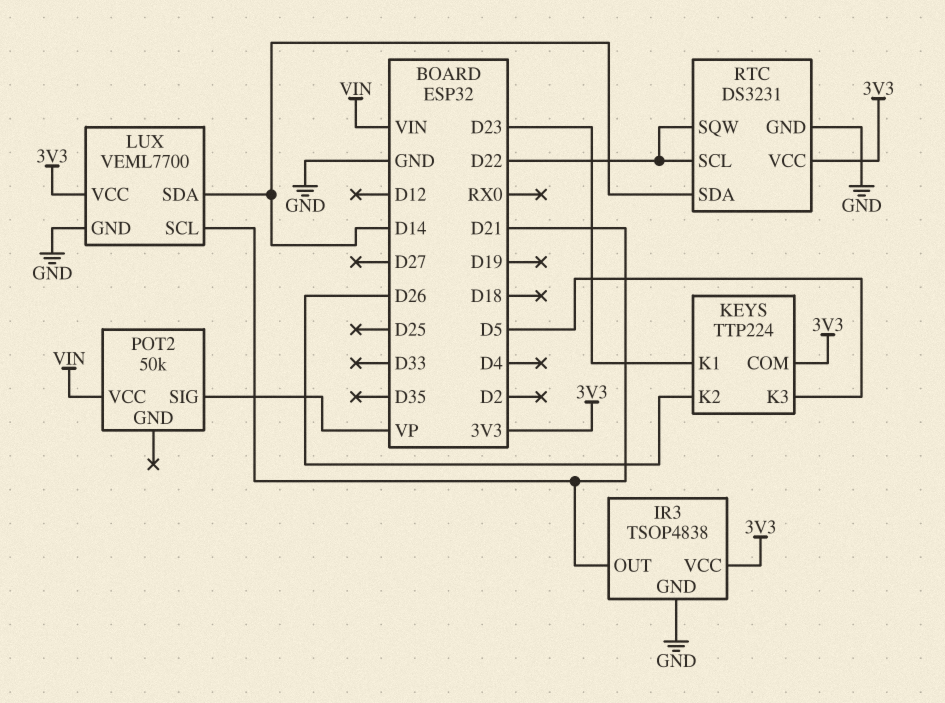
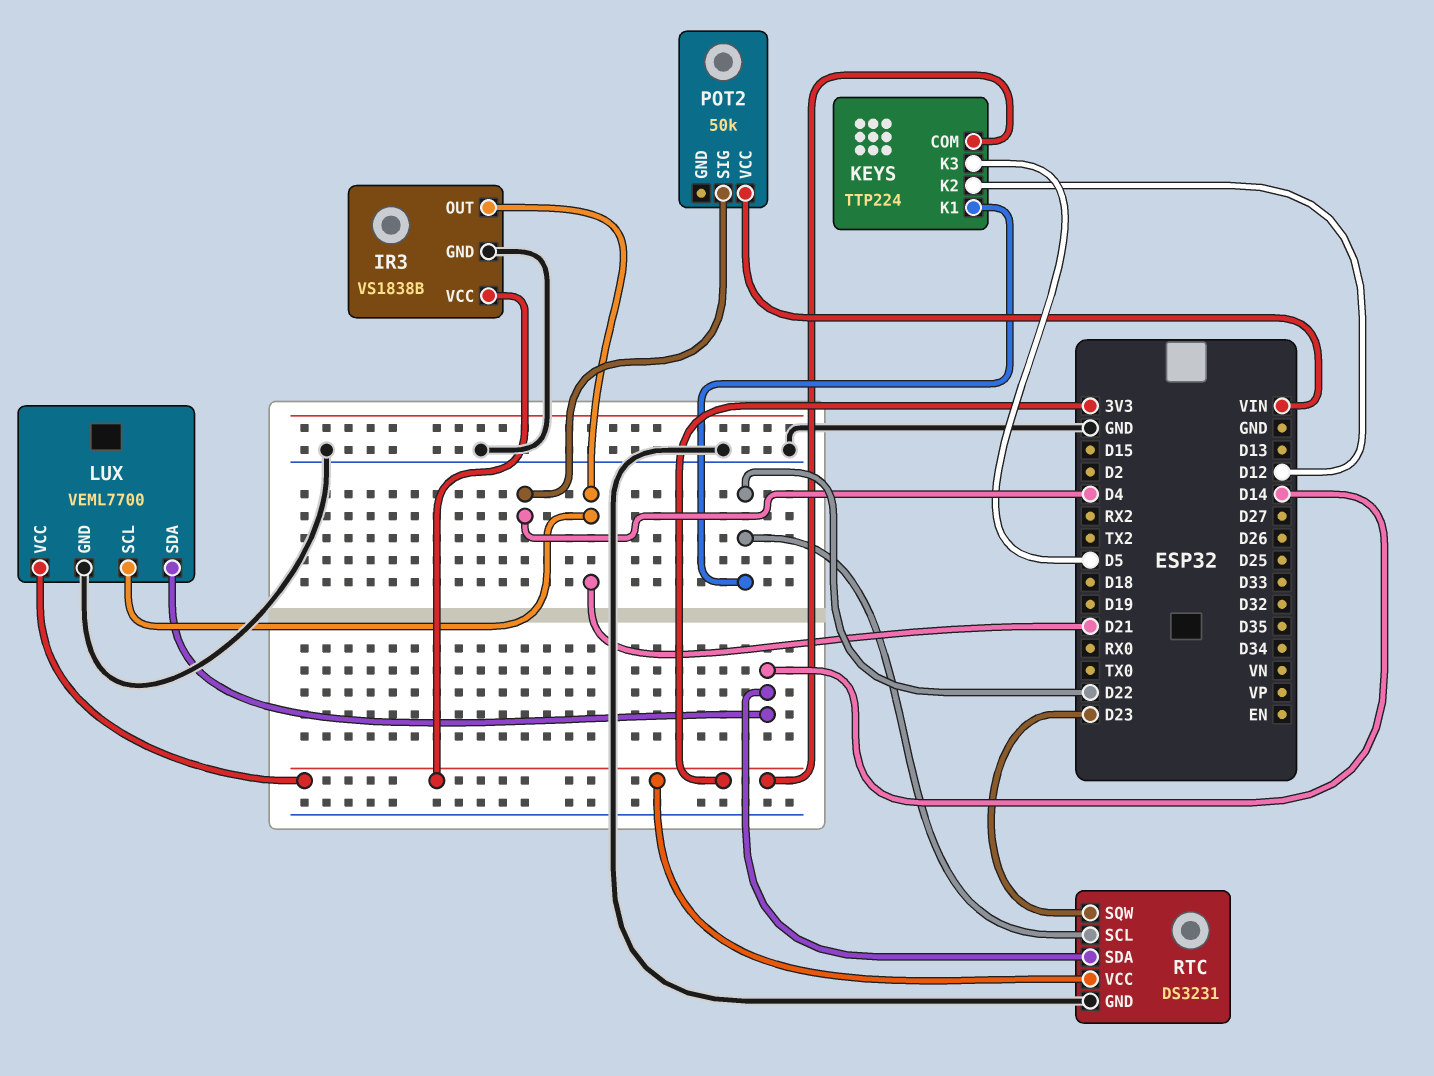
IR3: TSOP4838 -> VS1838B
KEYS pin K1: D23 -> D22
KEYS pin K2: D26 -> D12
POT2 pin SIG: VP -> D4
RTC pin SQW: D22 -> D23

